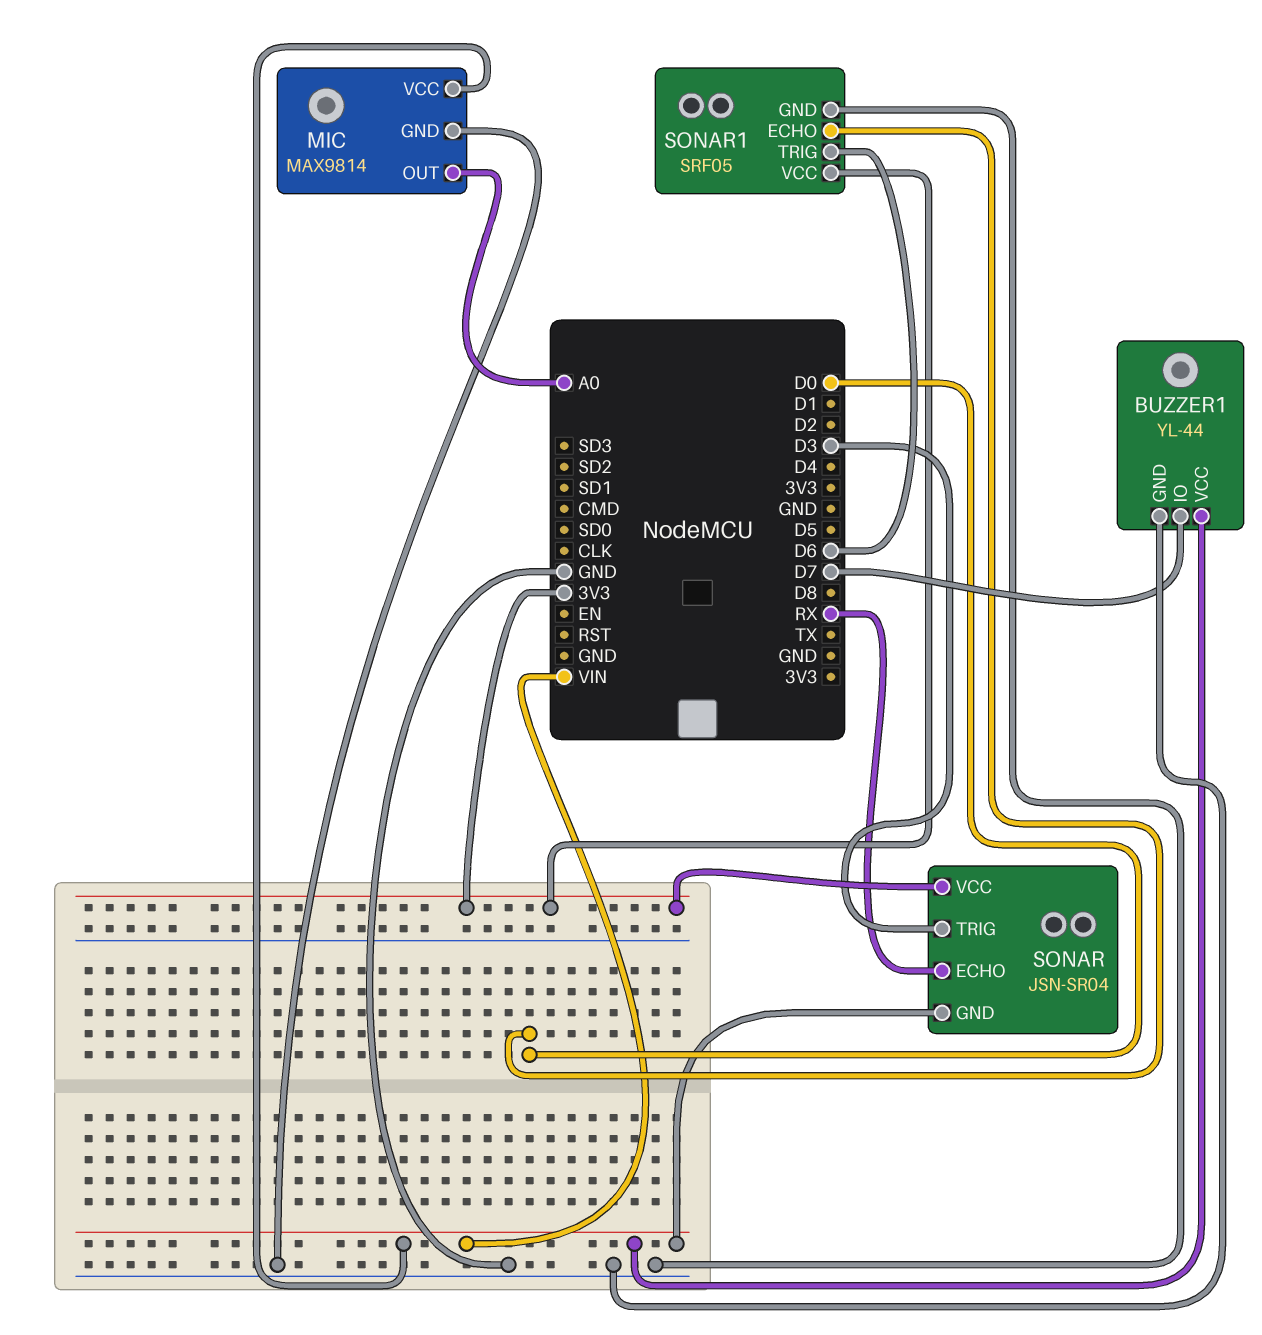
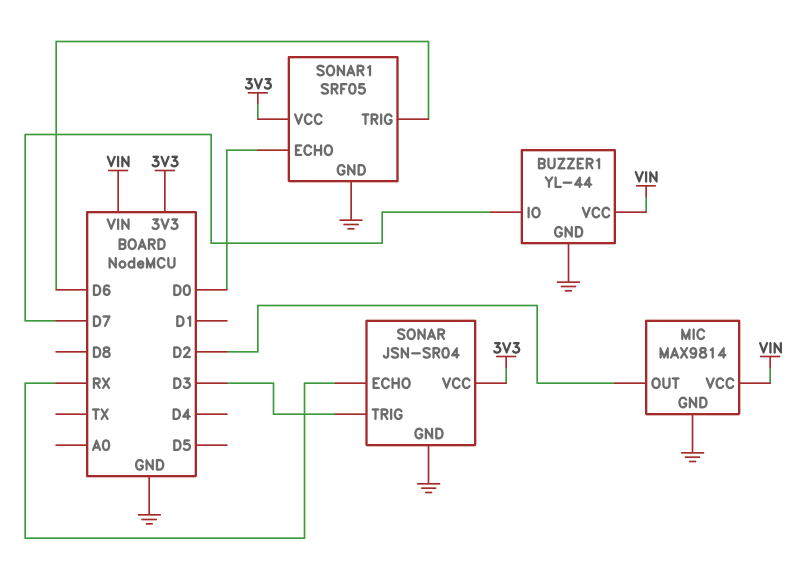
MIC pin OUT: A0 -> D2
SONAR pin GND: VIN -> GND

